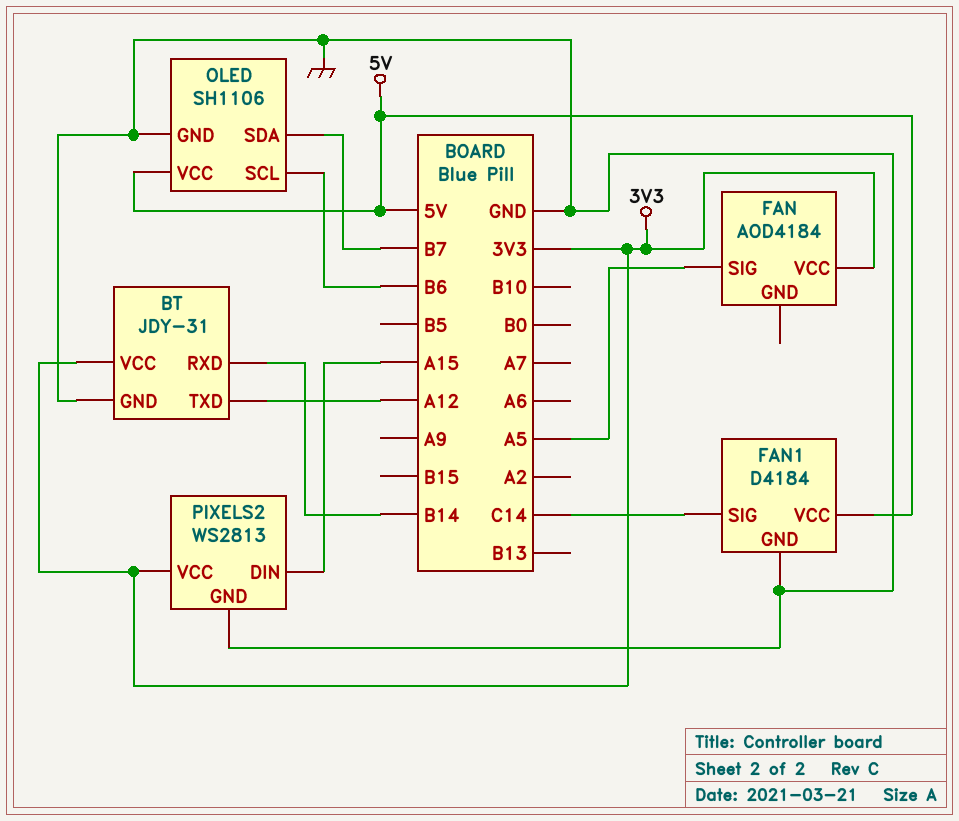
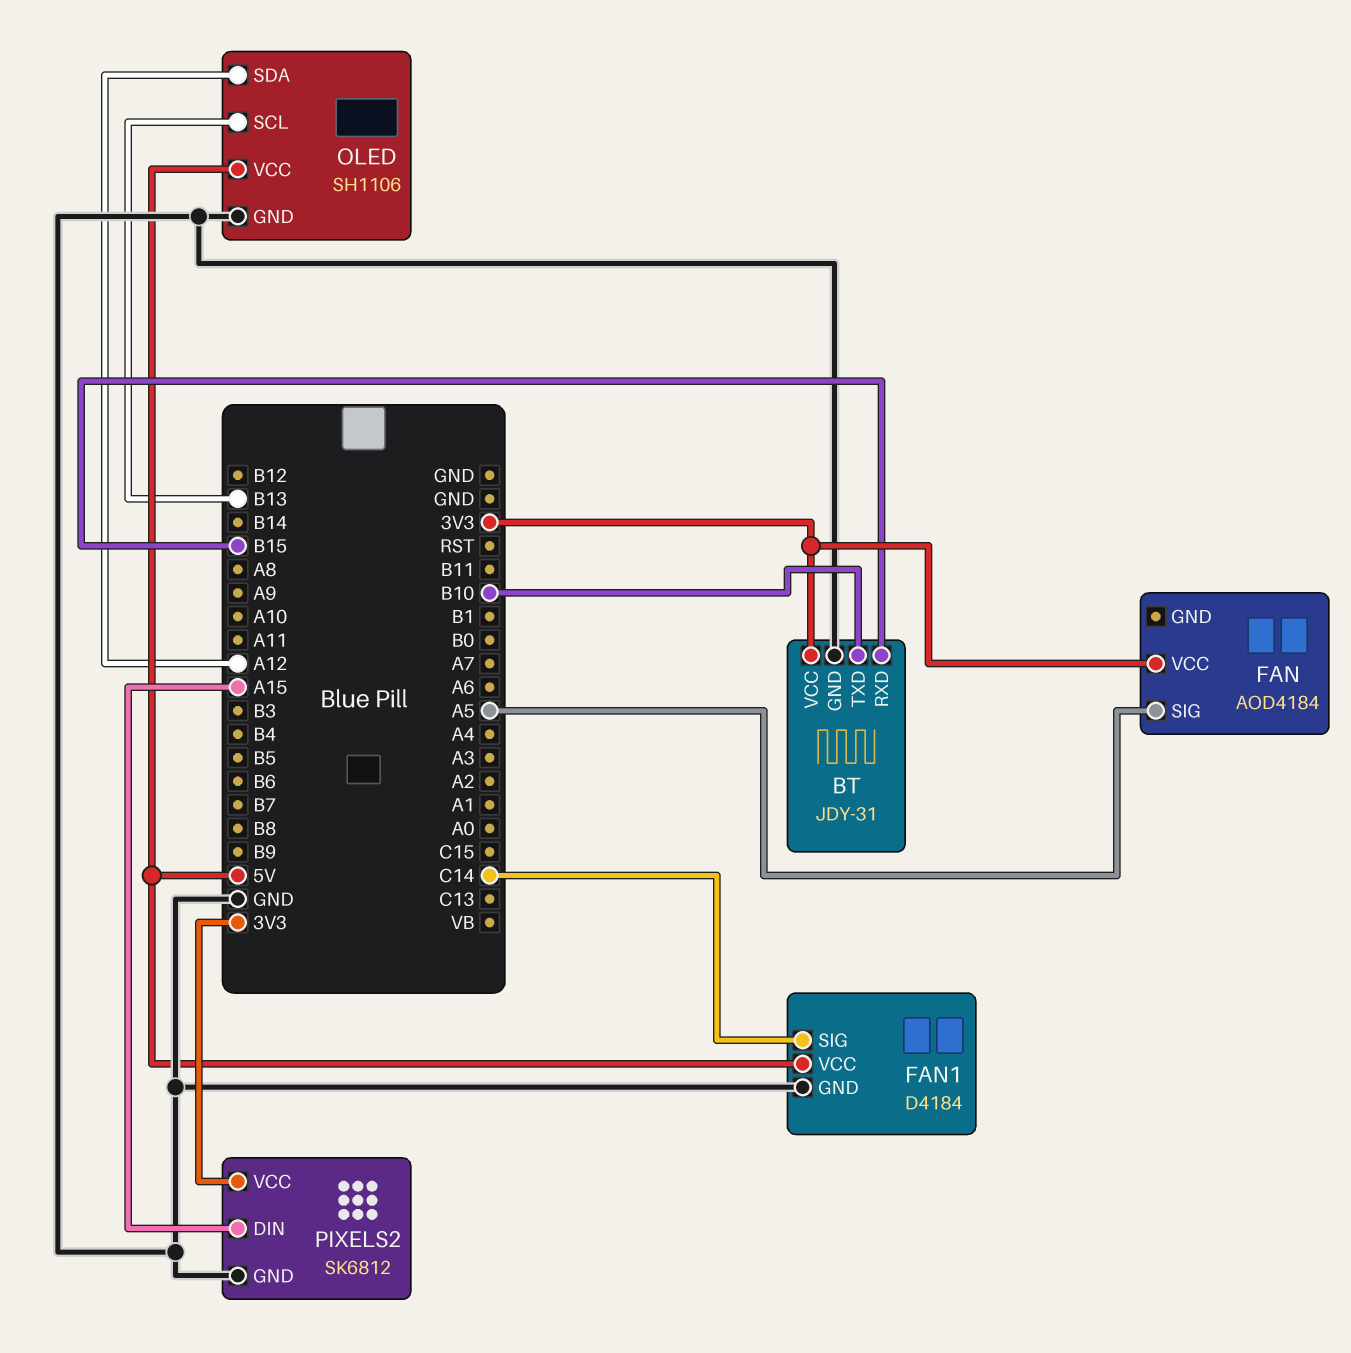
BT pin RXD: B14 -> B15
BT pin TXD: A12 -> B10
OLED pin SCL: B6 -> B13
OLED pin SDA: B7 -> A12
PIXELS2: WS2813 -> SK6812

